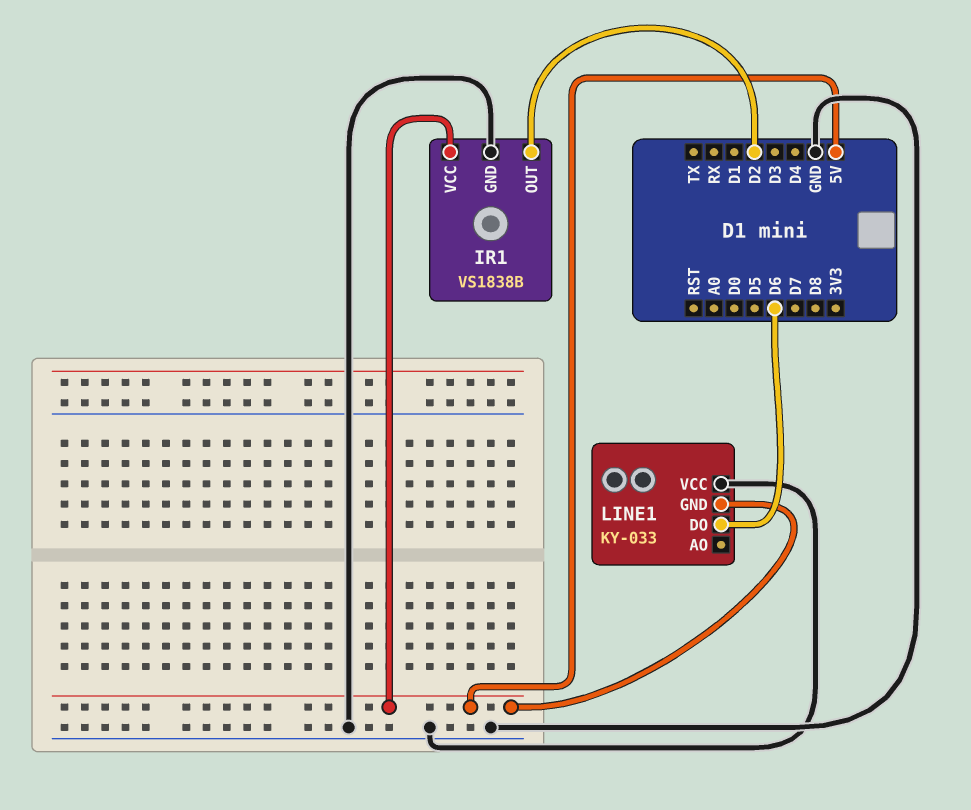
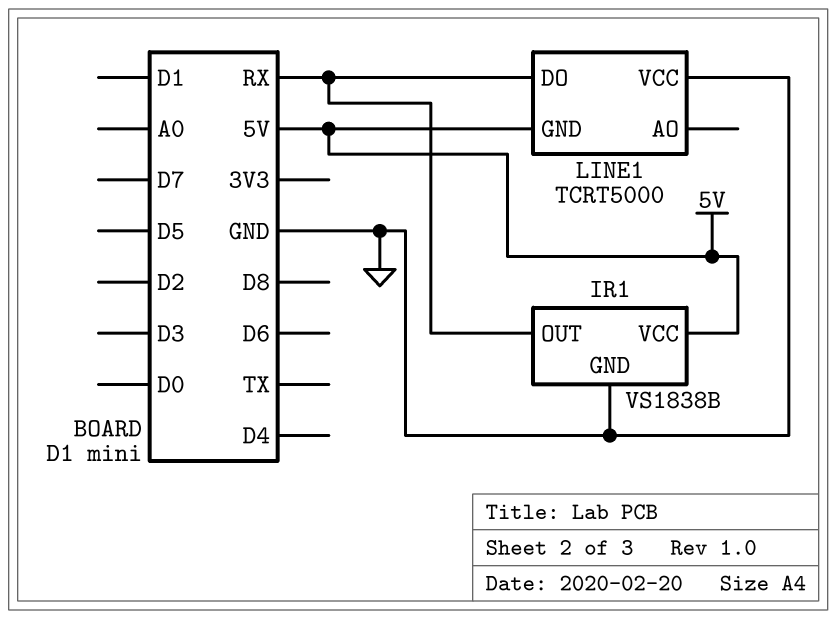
IR1 pin OUT: D2 -> RX
LINE1: KY-033 -> TCRT5000
LINE1 pin DO: D6 -> RX

